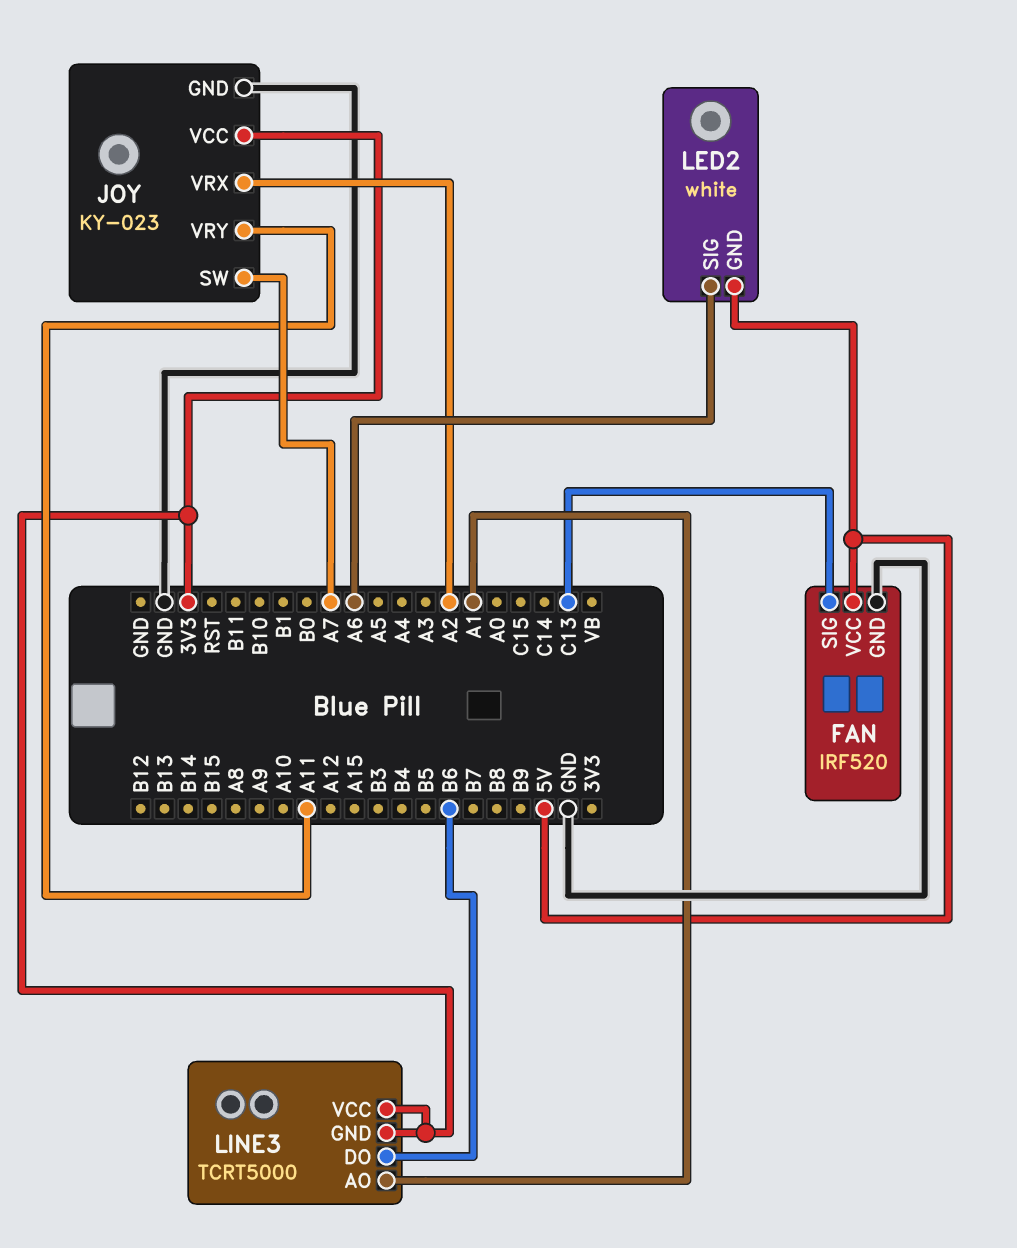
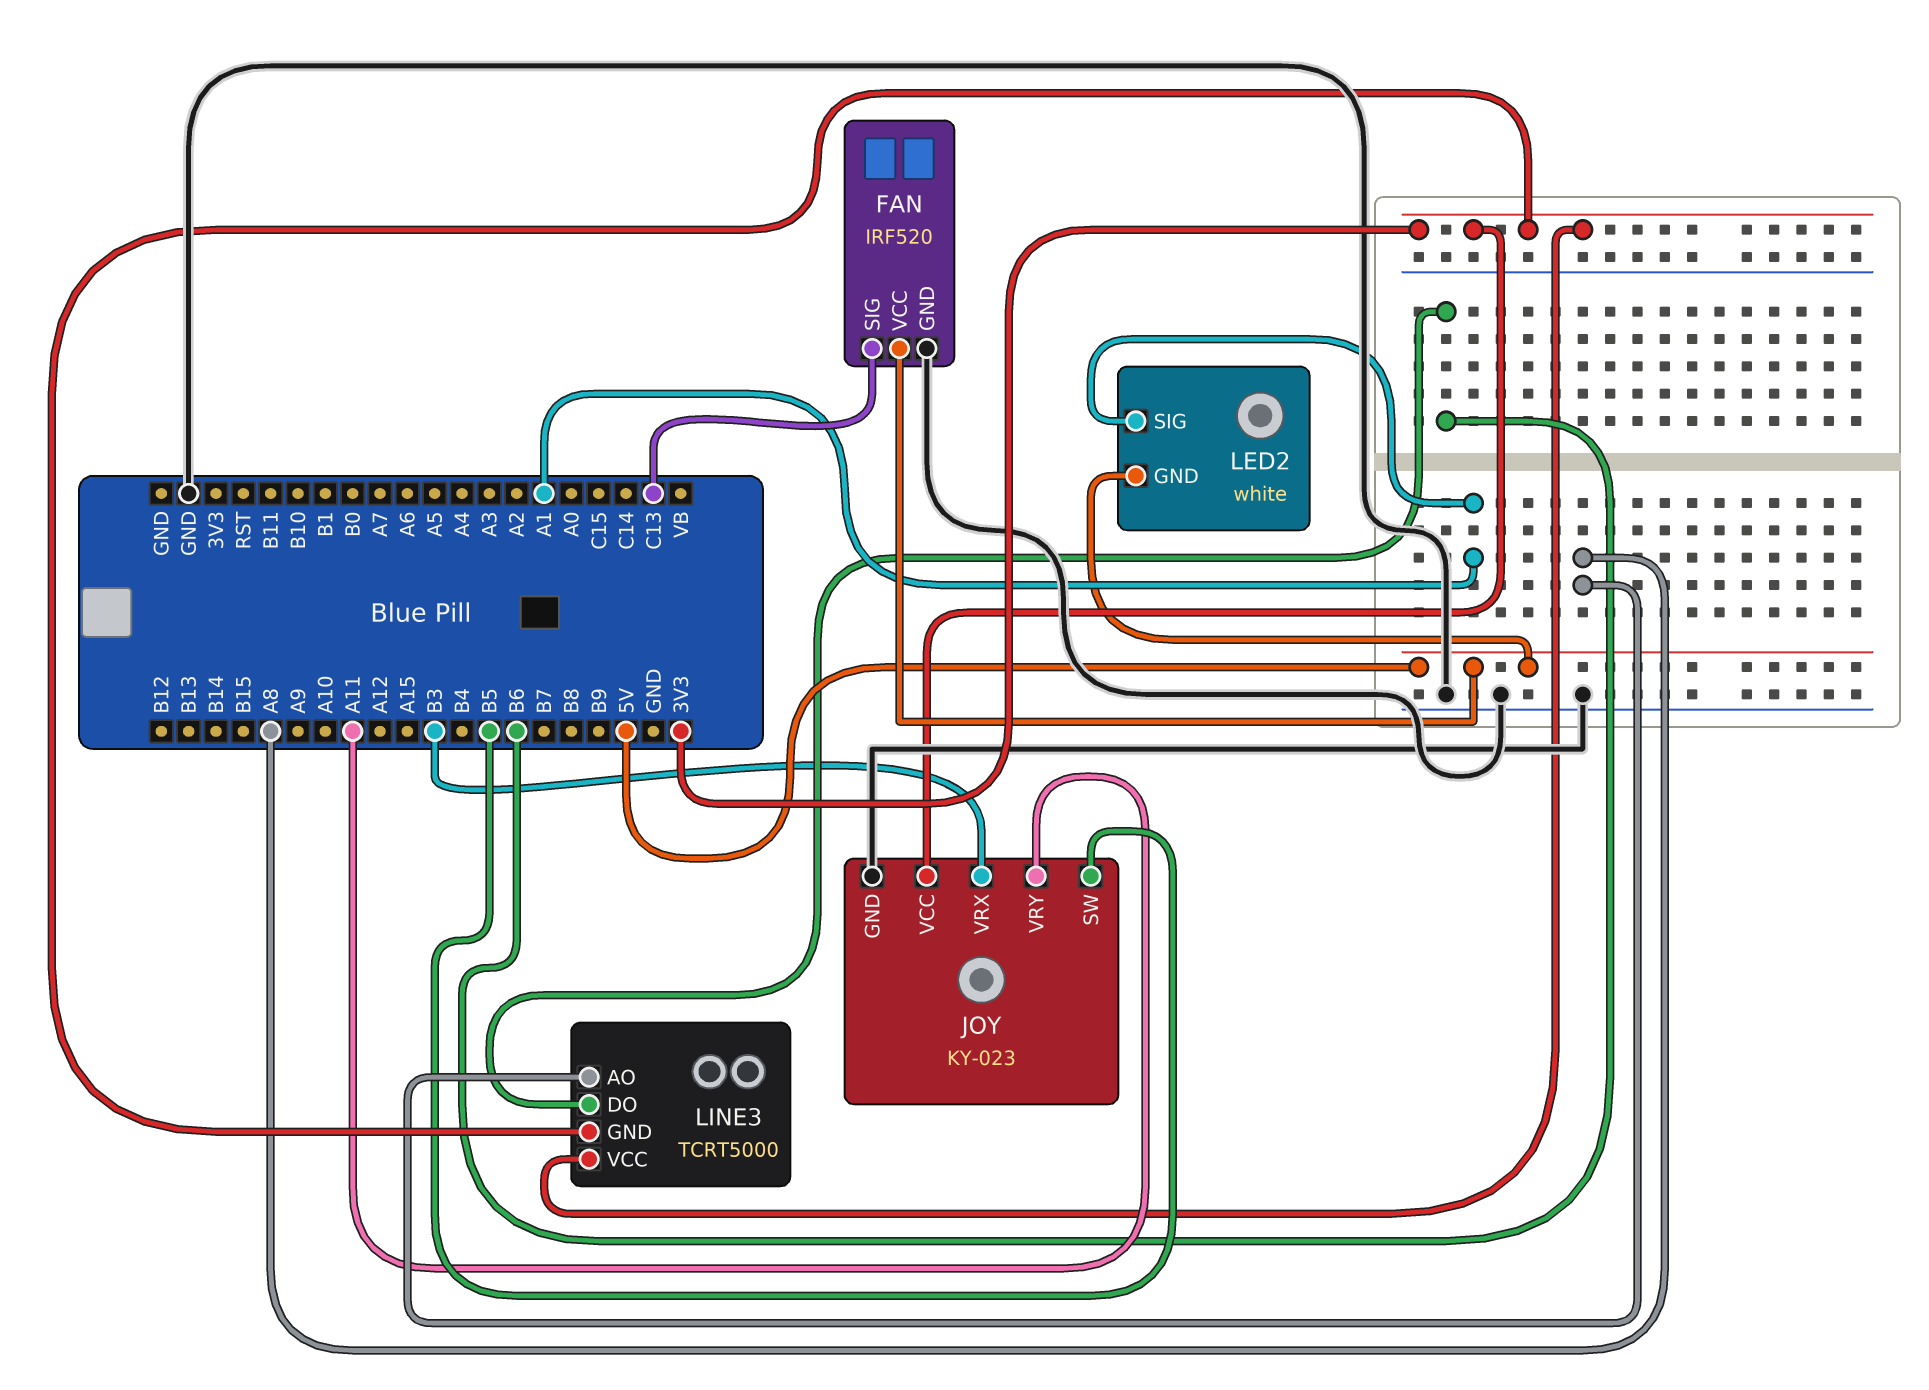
JOY pin SW: A7 -> B5
JOY pin VRX: A2 -> B3
LED2 pin SIG: A6 -> A1
LINE3 pin AO: A1 -> A8

